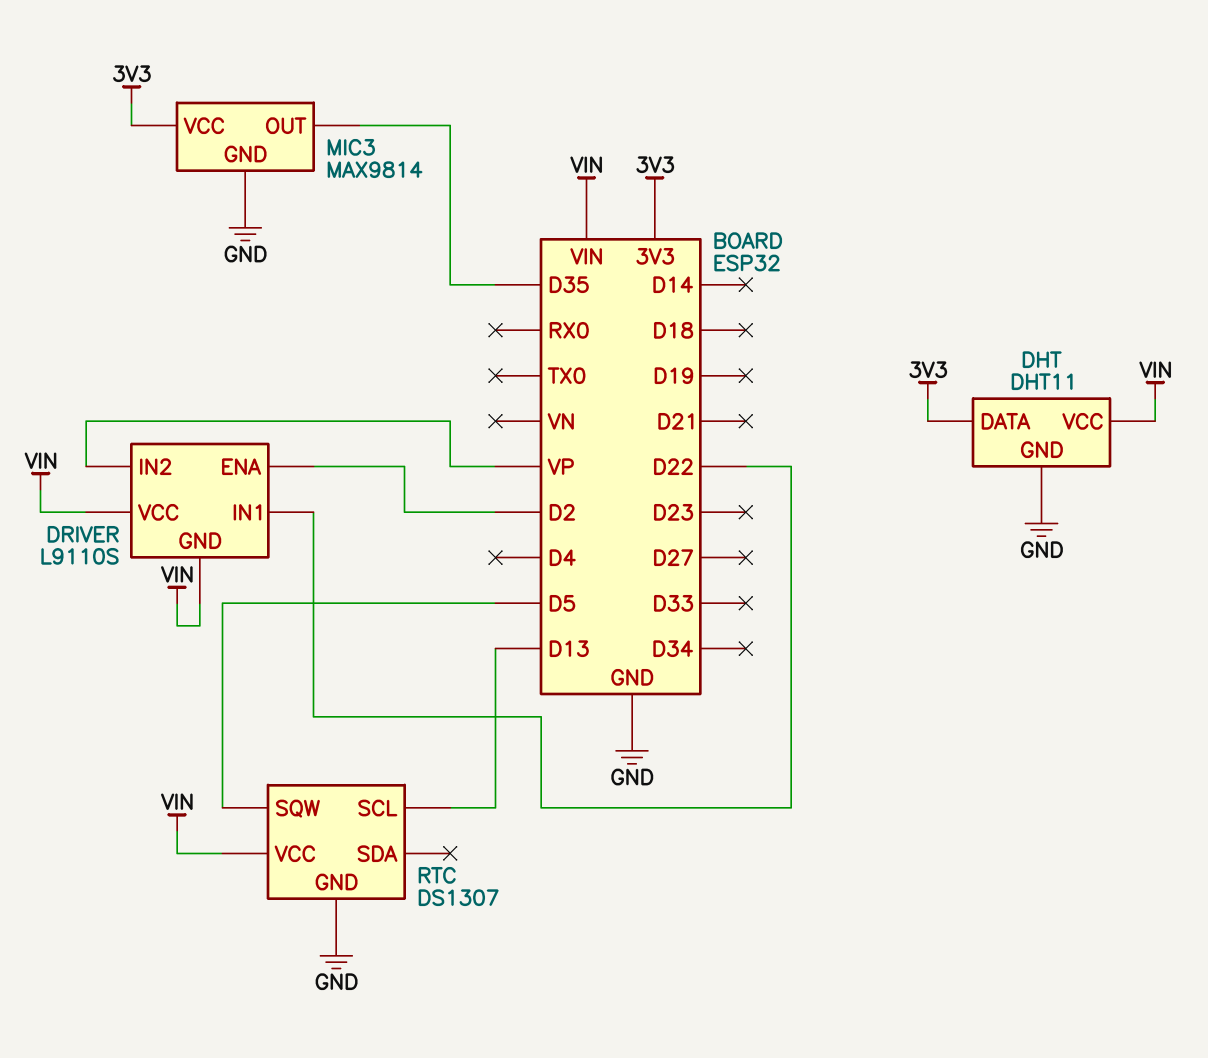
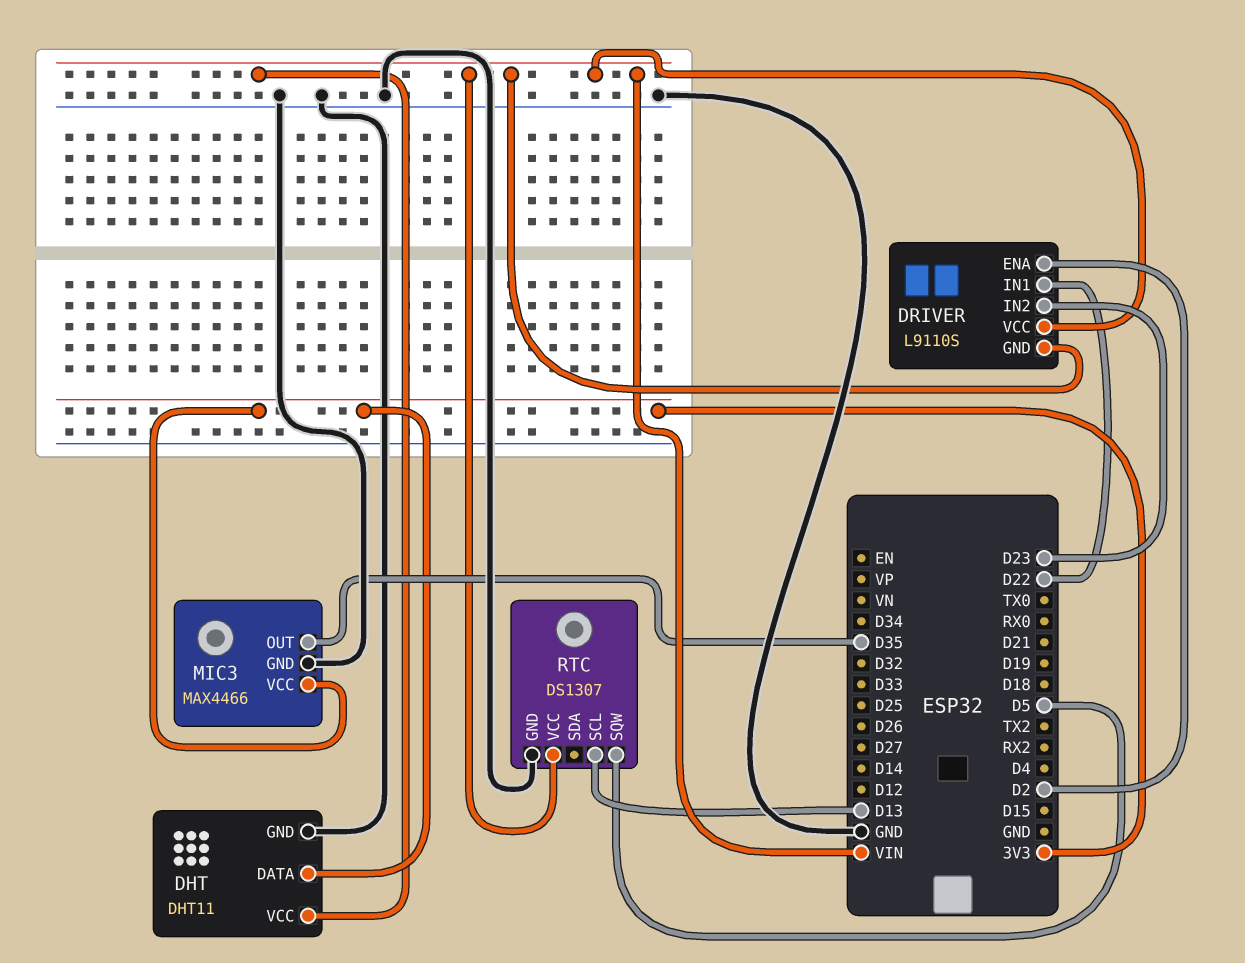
DRIVER pin IN2: VP -> D23
MIC3: MAX9814 -> MAX4466

